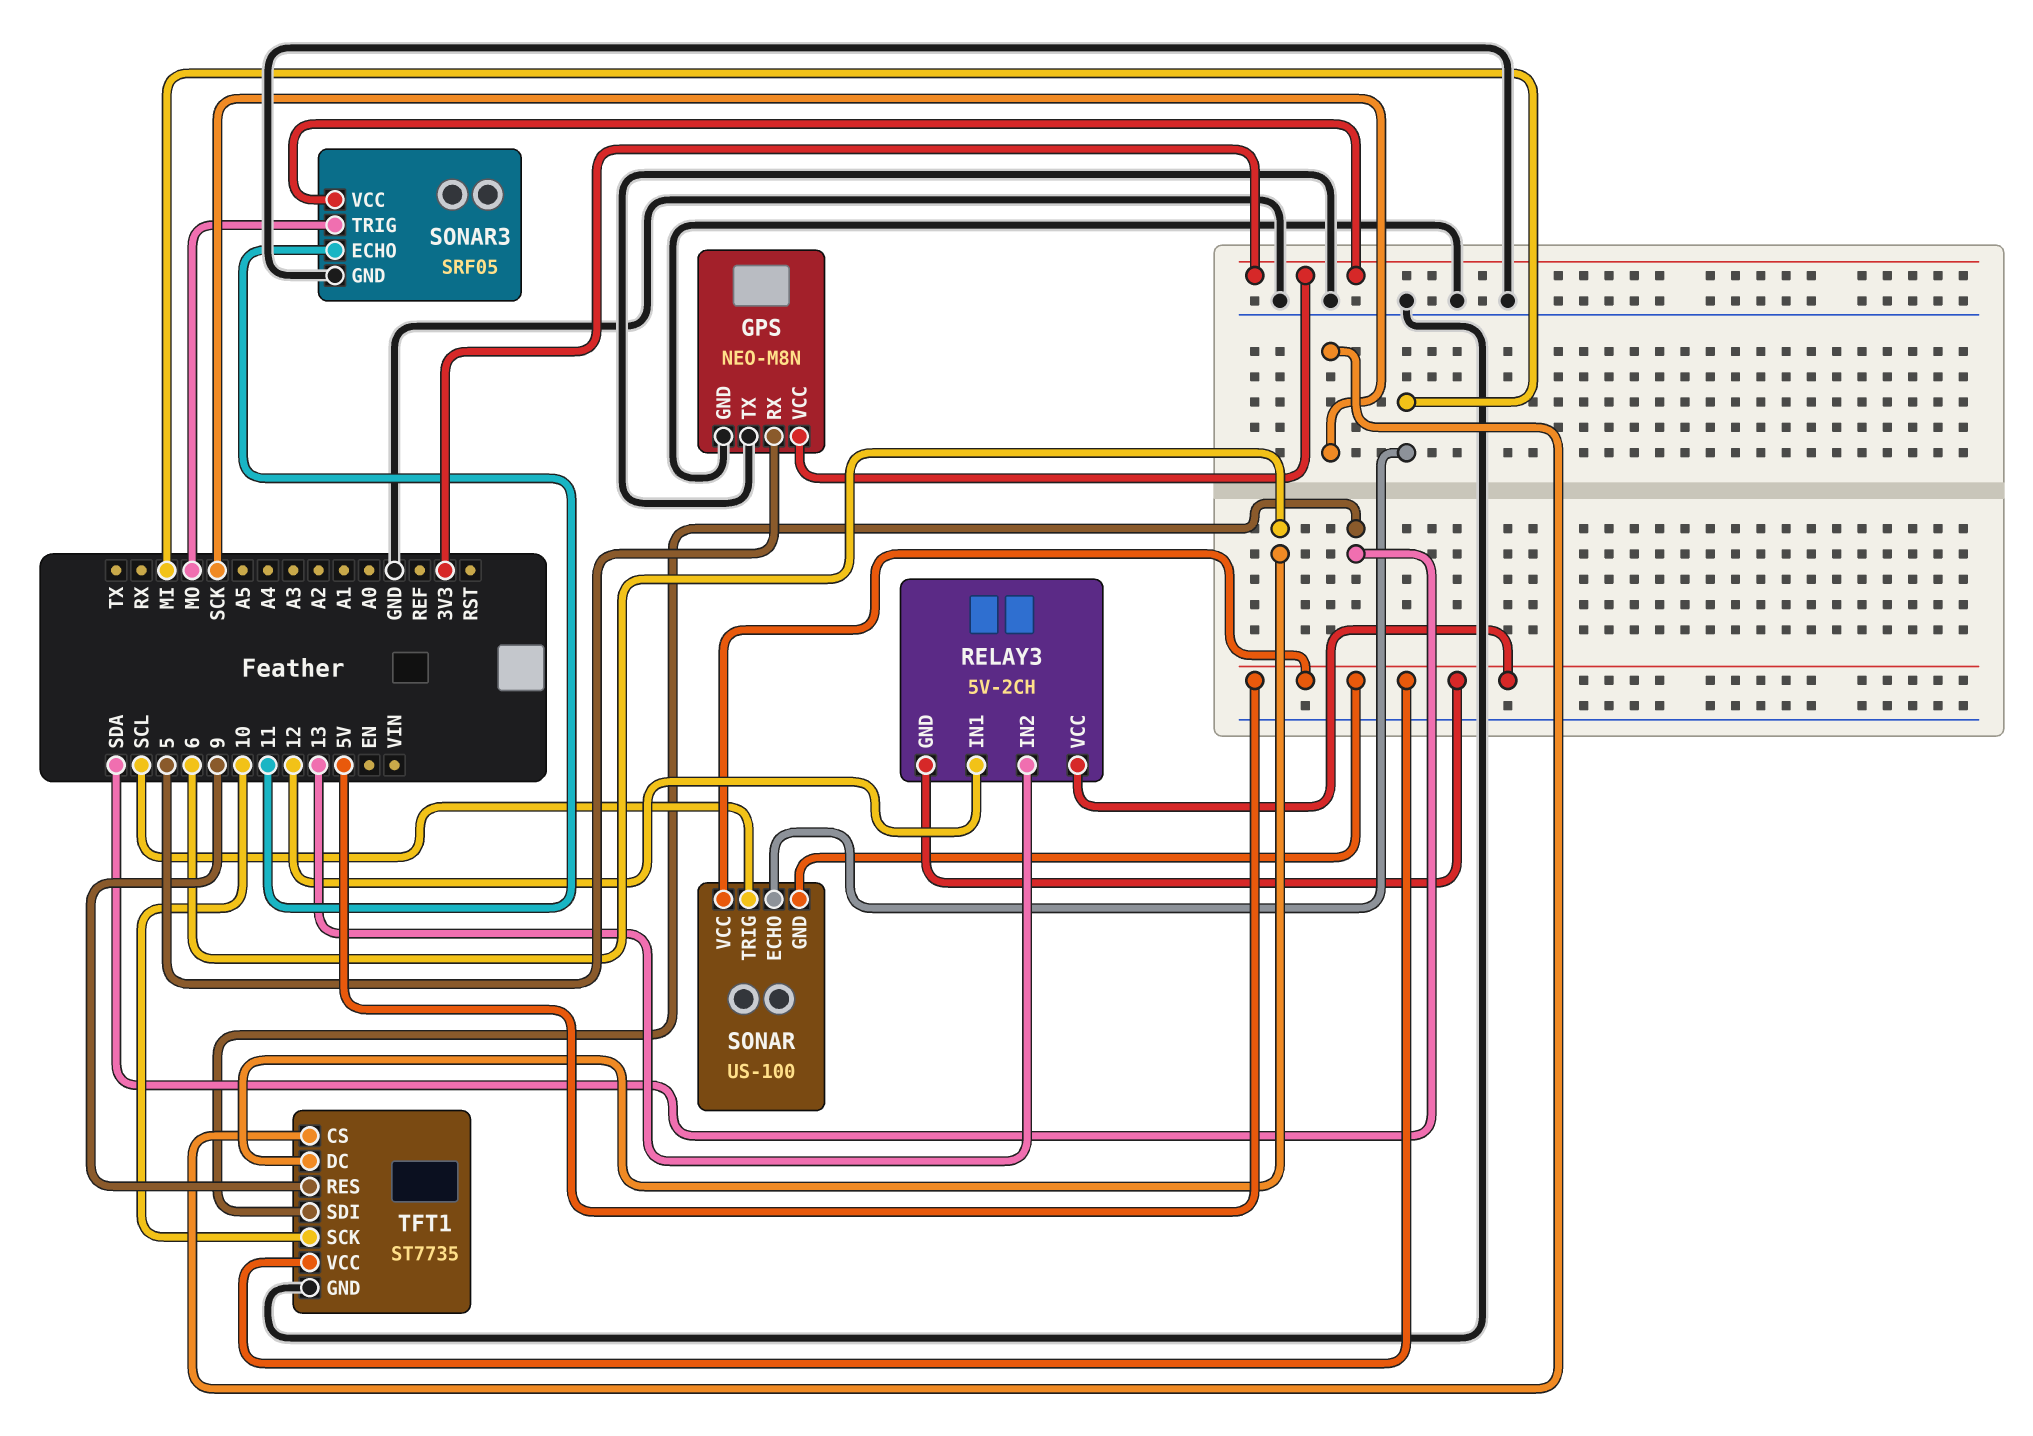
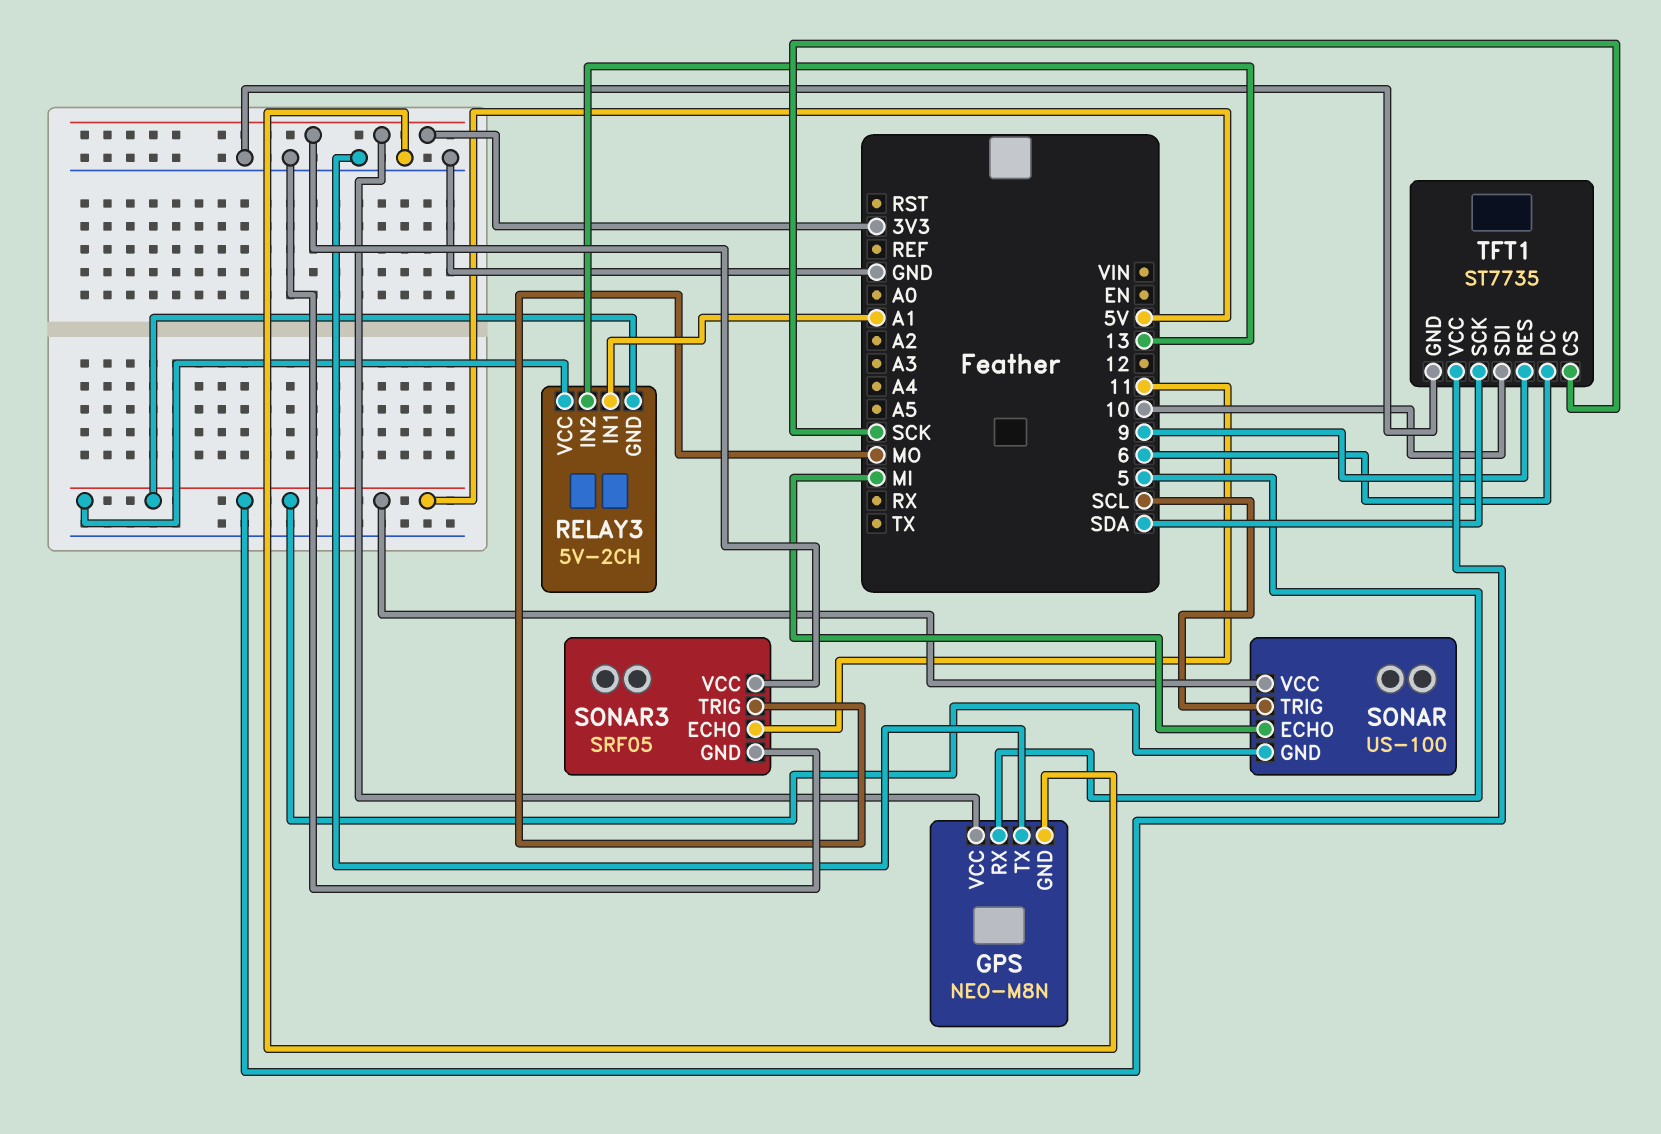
RELAY3 pin IN1: 12 -> A1
TFT1 pin SCK: 10 -> SDA
TFT1 pin SDI: SDA -> 10

